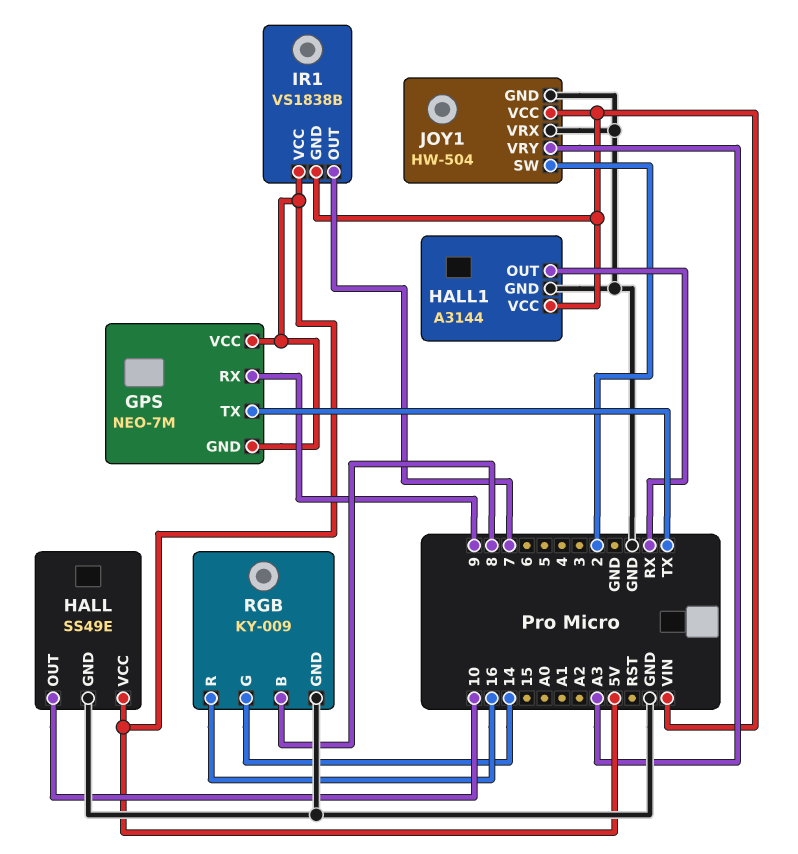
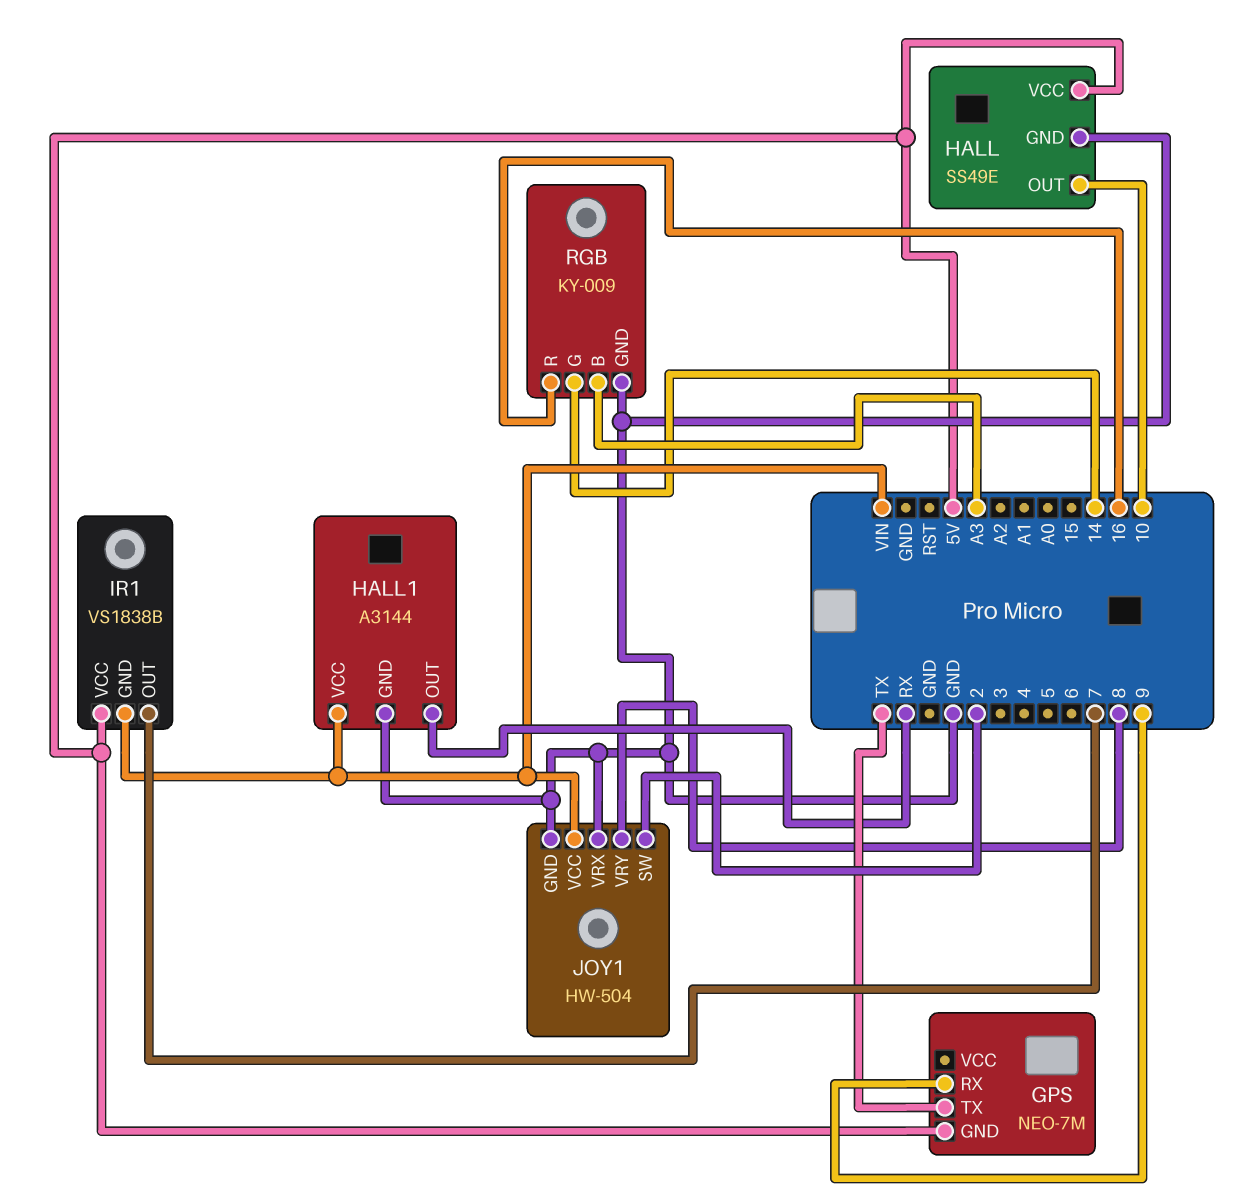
GPS pin VCC: 5V -> none
JOY1 pin VRY: A3 -> 8
RGB pin B: 8 -> A3

